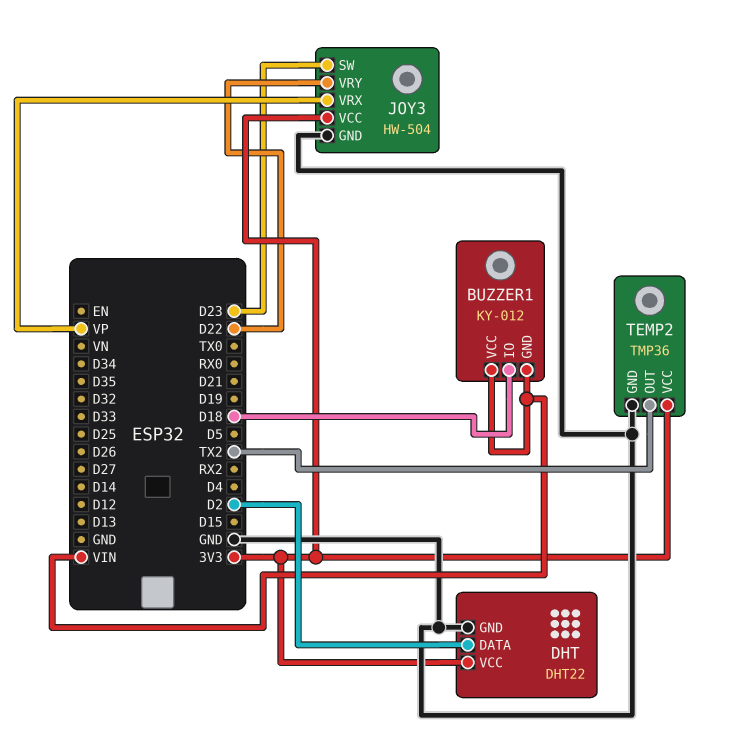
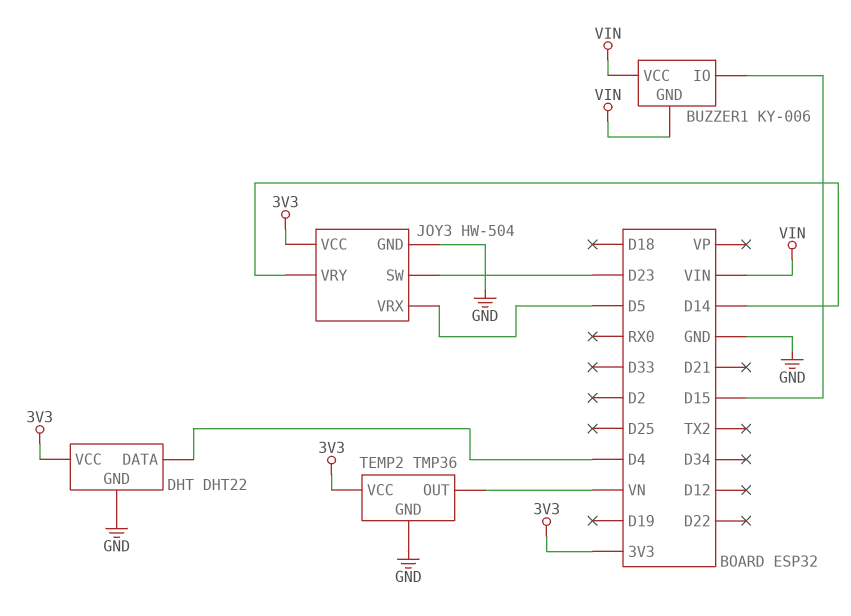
BUZZER1: KY-012 -> KY-006
BUZZER1 pin IO: D18 -> D15
DHT pin DATA: D2 -> D4
JOY3 pin VRX: VP -> D5
JOY3 pin VRY: D22 -> D14
TEMP2 pin OUT: TX2 -> VN

